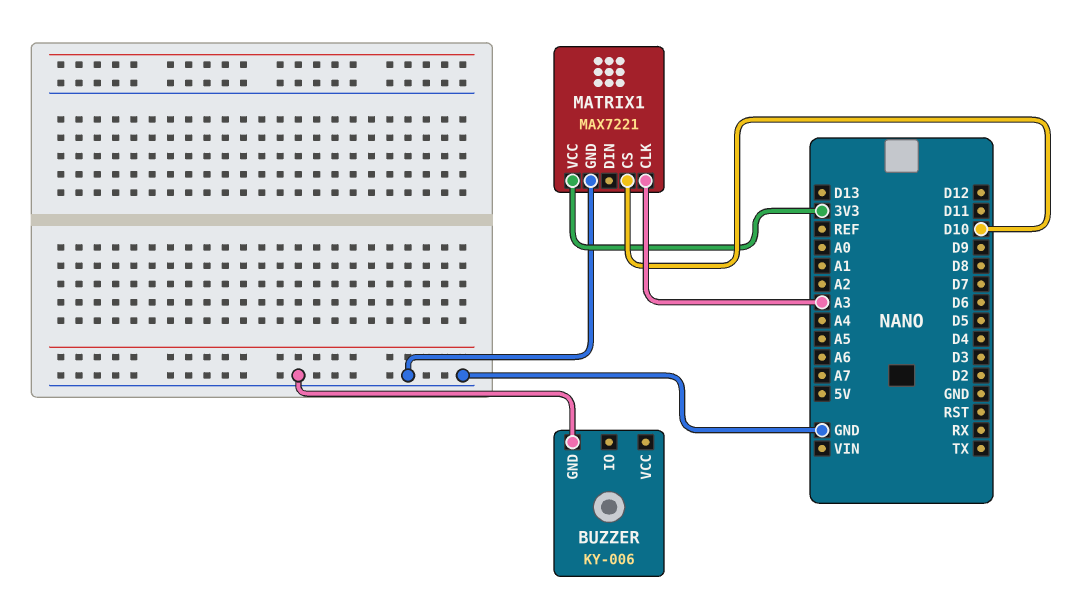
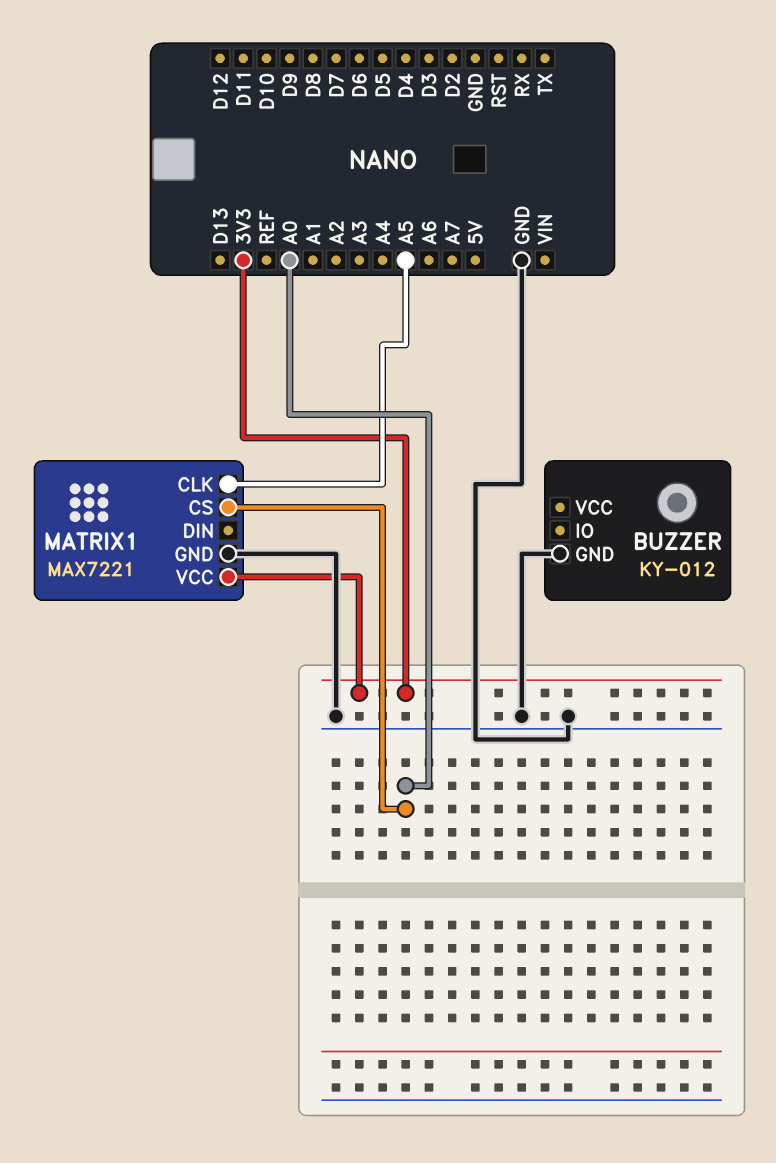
BUZZER: KY-006 -> KY-012
MATRIX1 pin CLK: A3 -> A5
MATRIX1 pin CS: D10 -> A0

